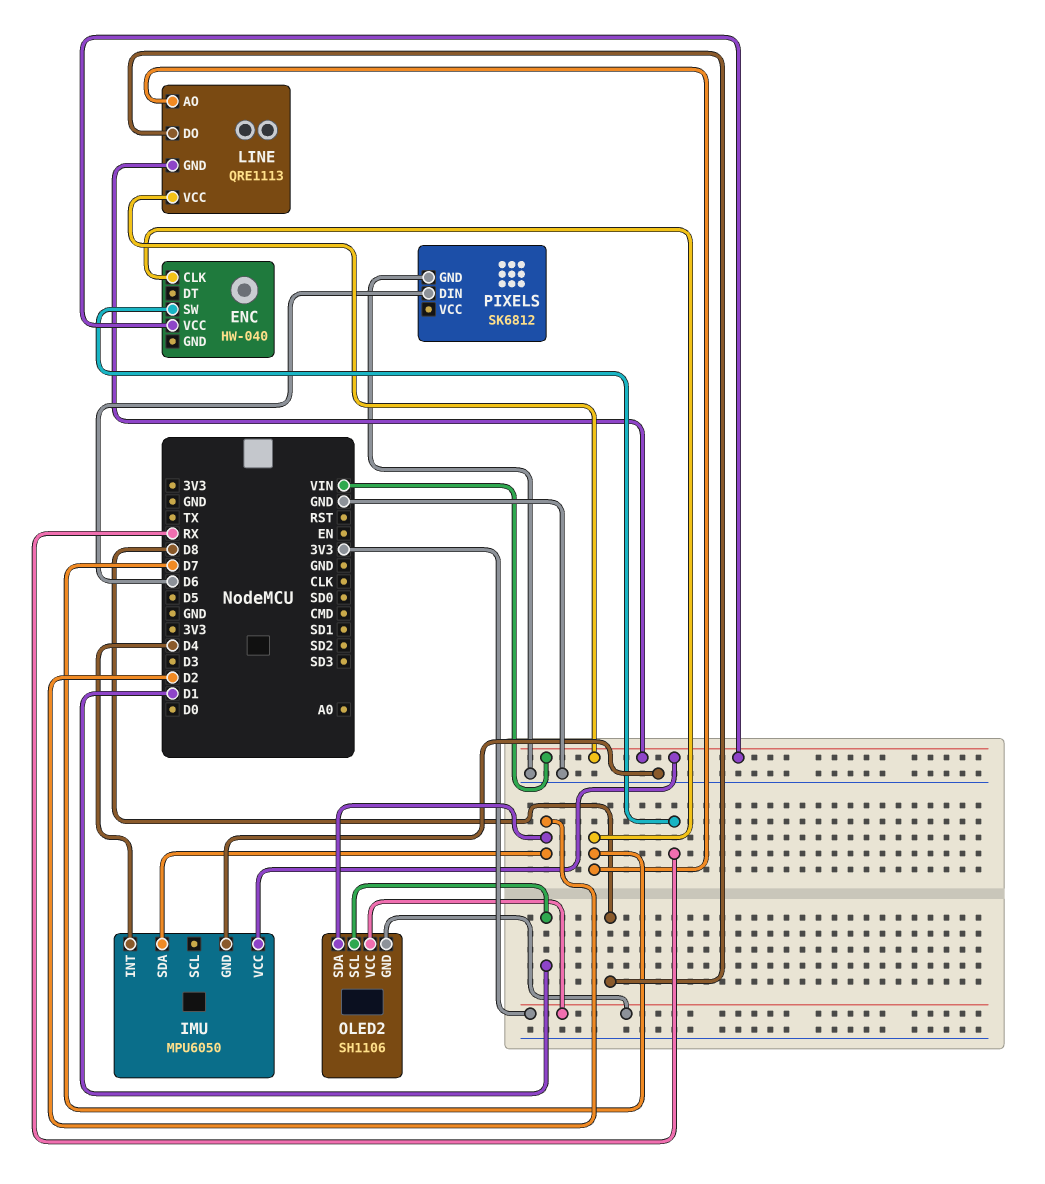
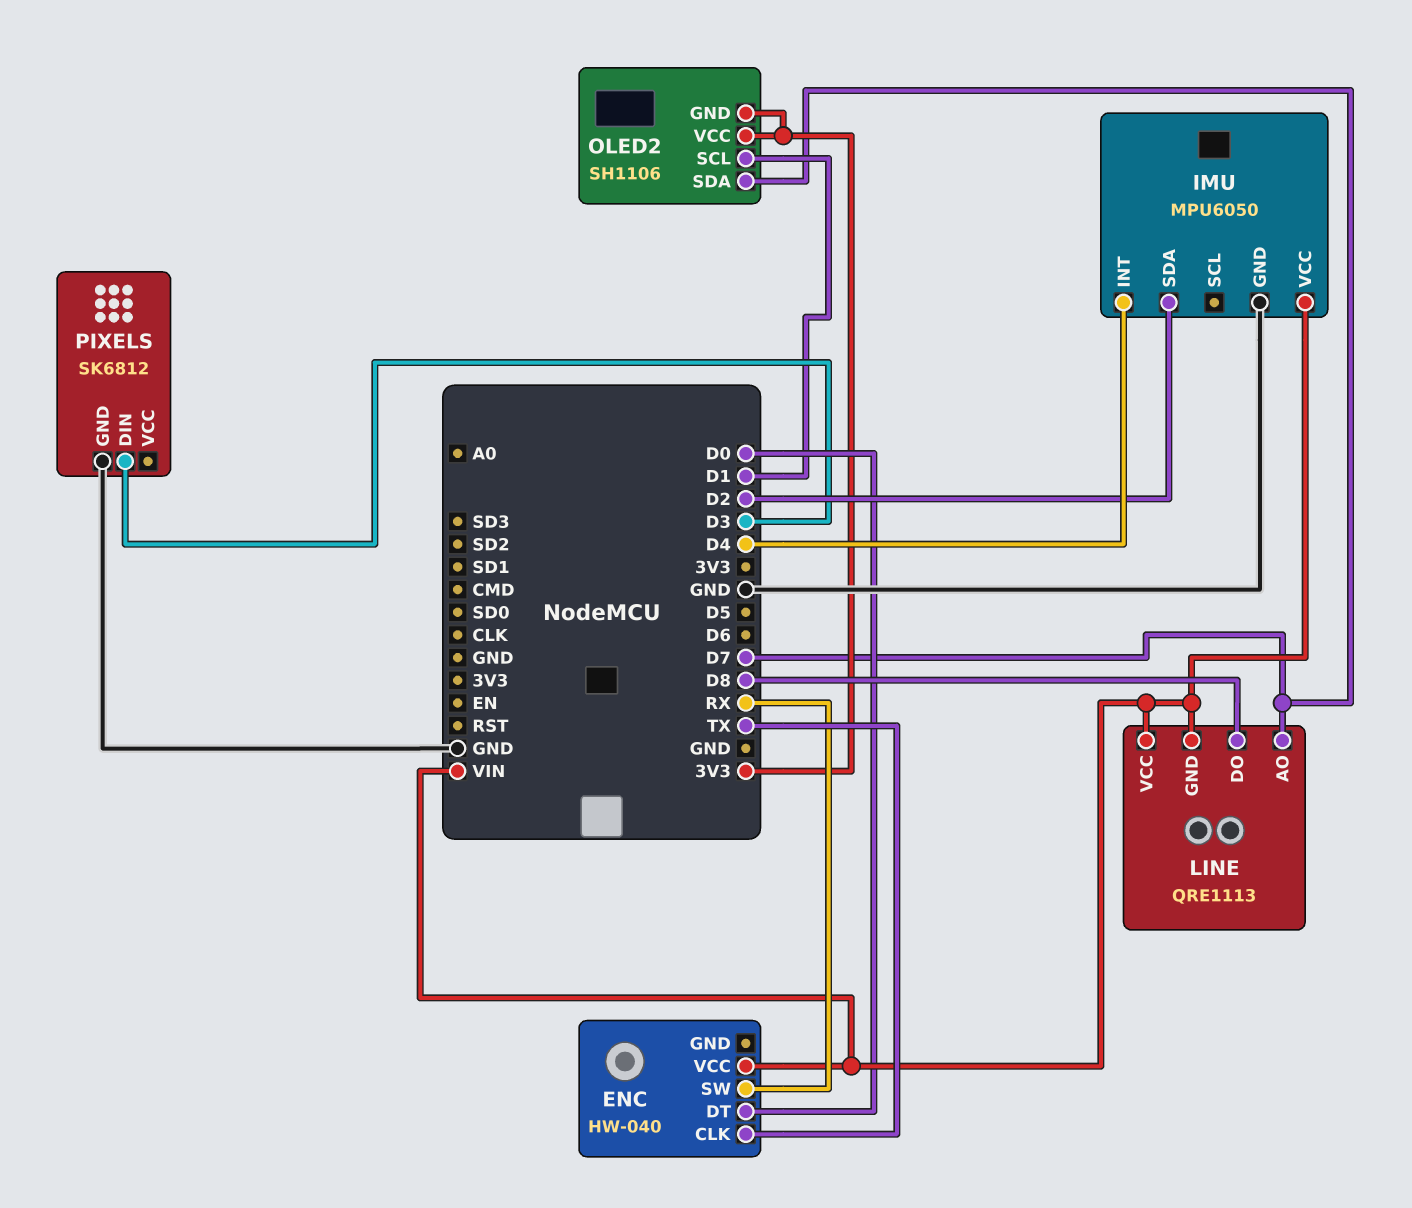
ENC pin CLK: D7 -> TX
ENC pin DT: none -> D0
OLED2 pin SDA: D2 -> D7
PIXELS pin DIN: D6 -> D3

